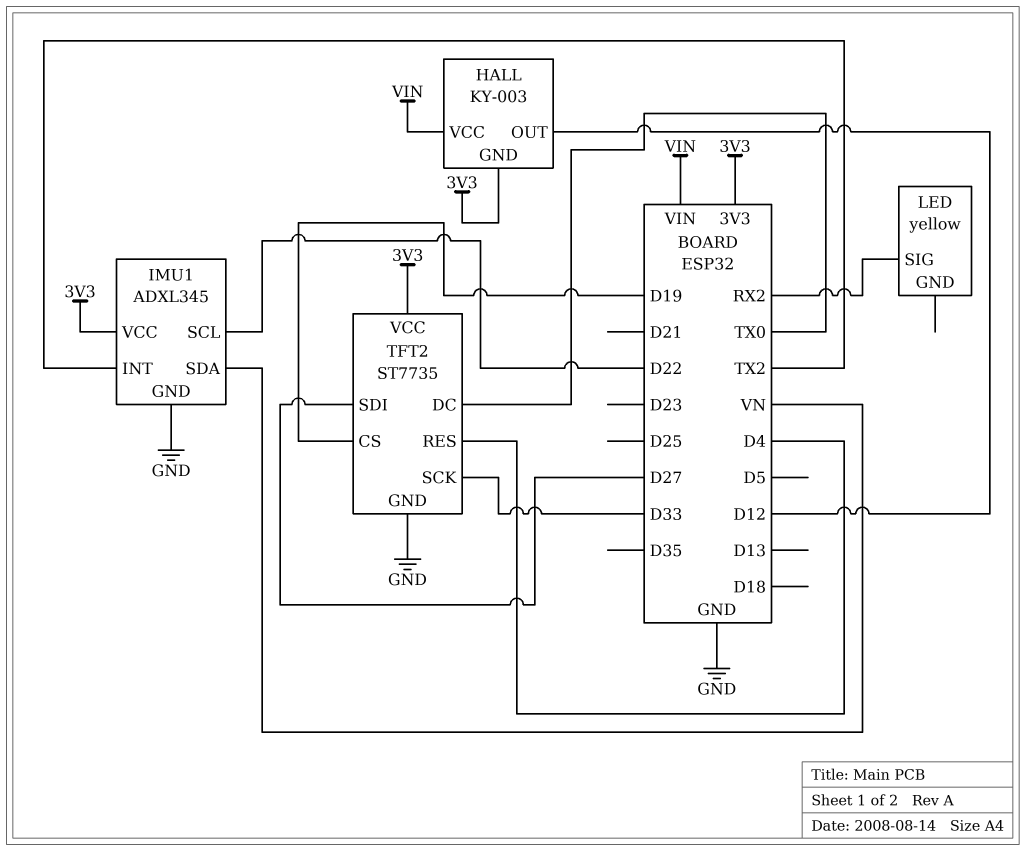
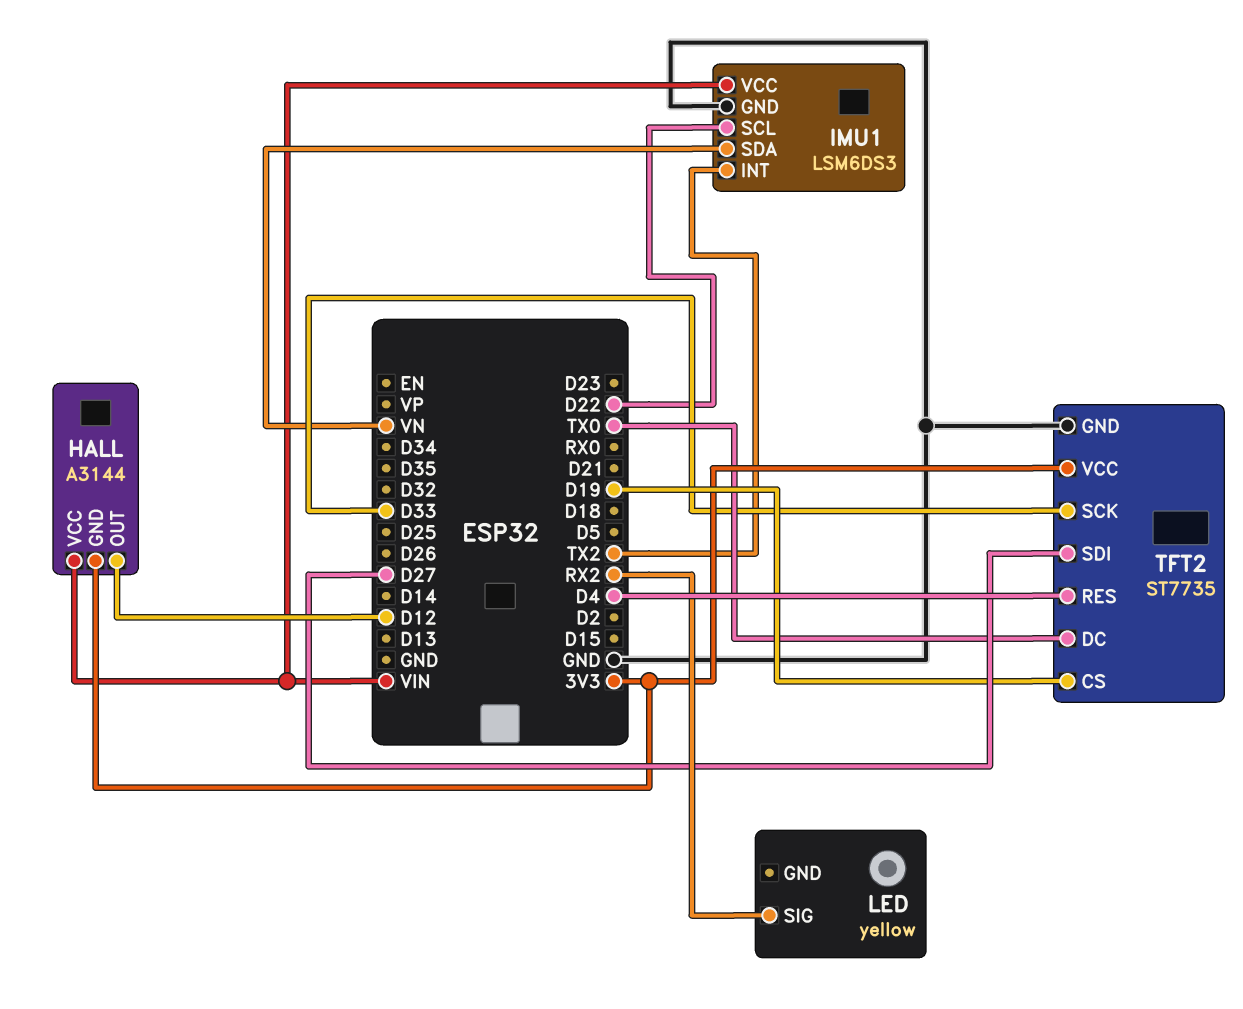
HALL: KY-003 -> A3144
IMU1: ADXL345 -> LSM6DS3
IMU1 pin VCC: 3V3 -> VIN

